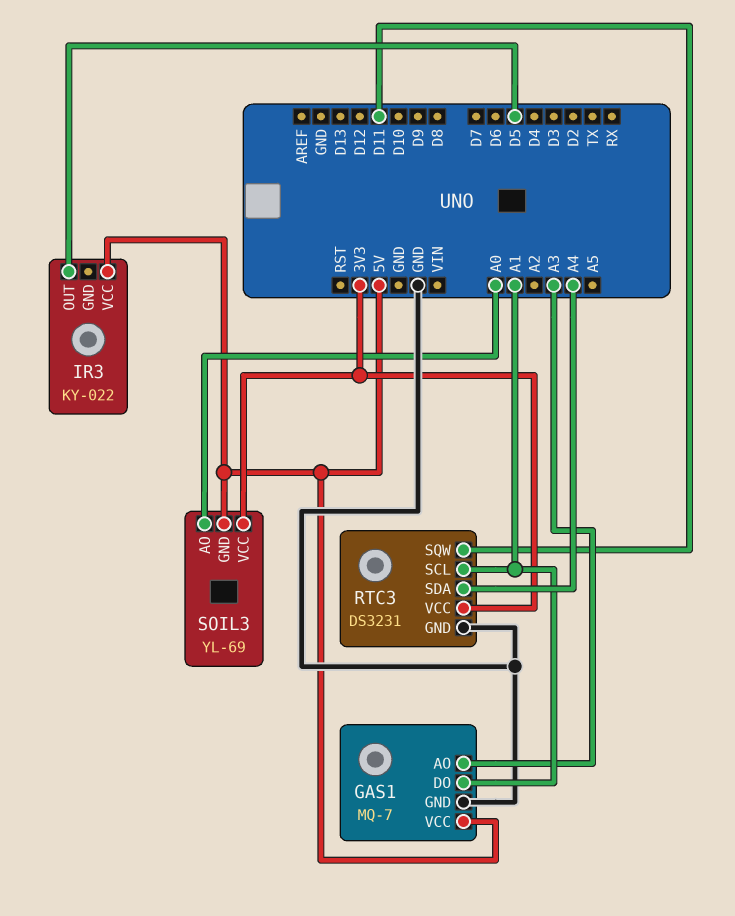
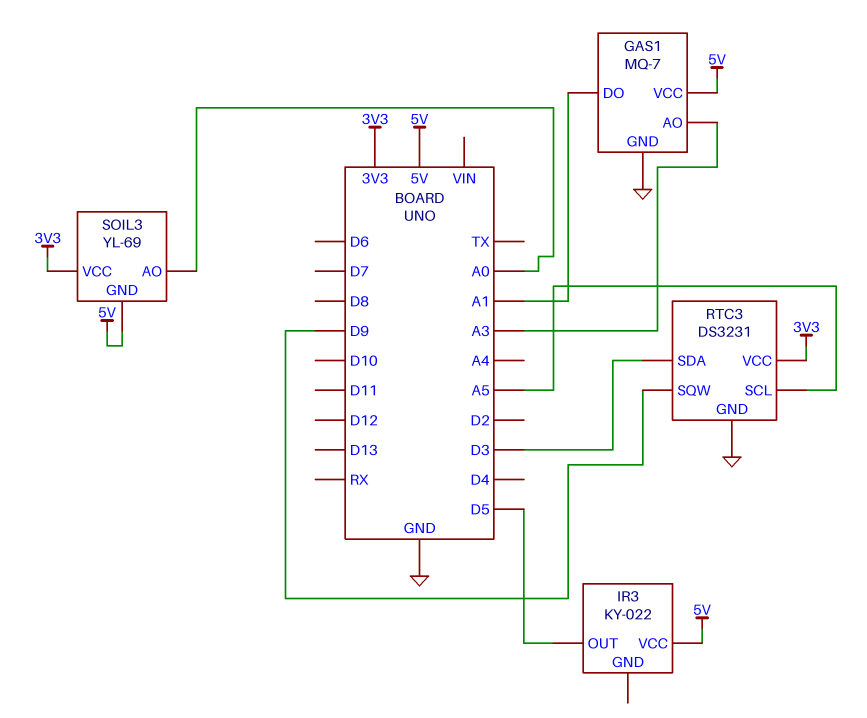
RTC3 pin SCL: A1 -> A5
RTC3 pin SDA: A4 -> D3
RTC3 pin SQW: D11 -> D9

